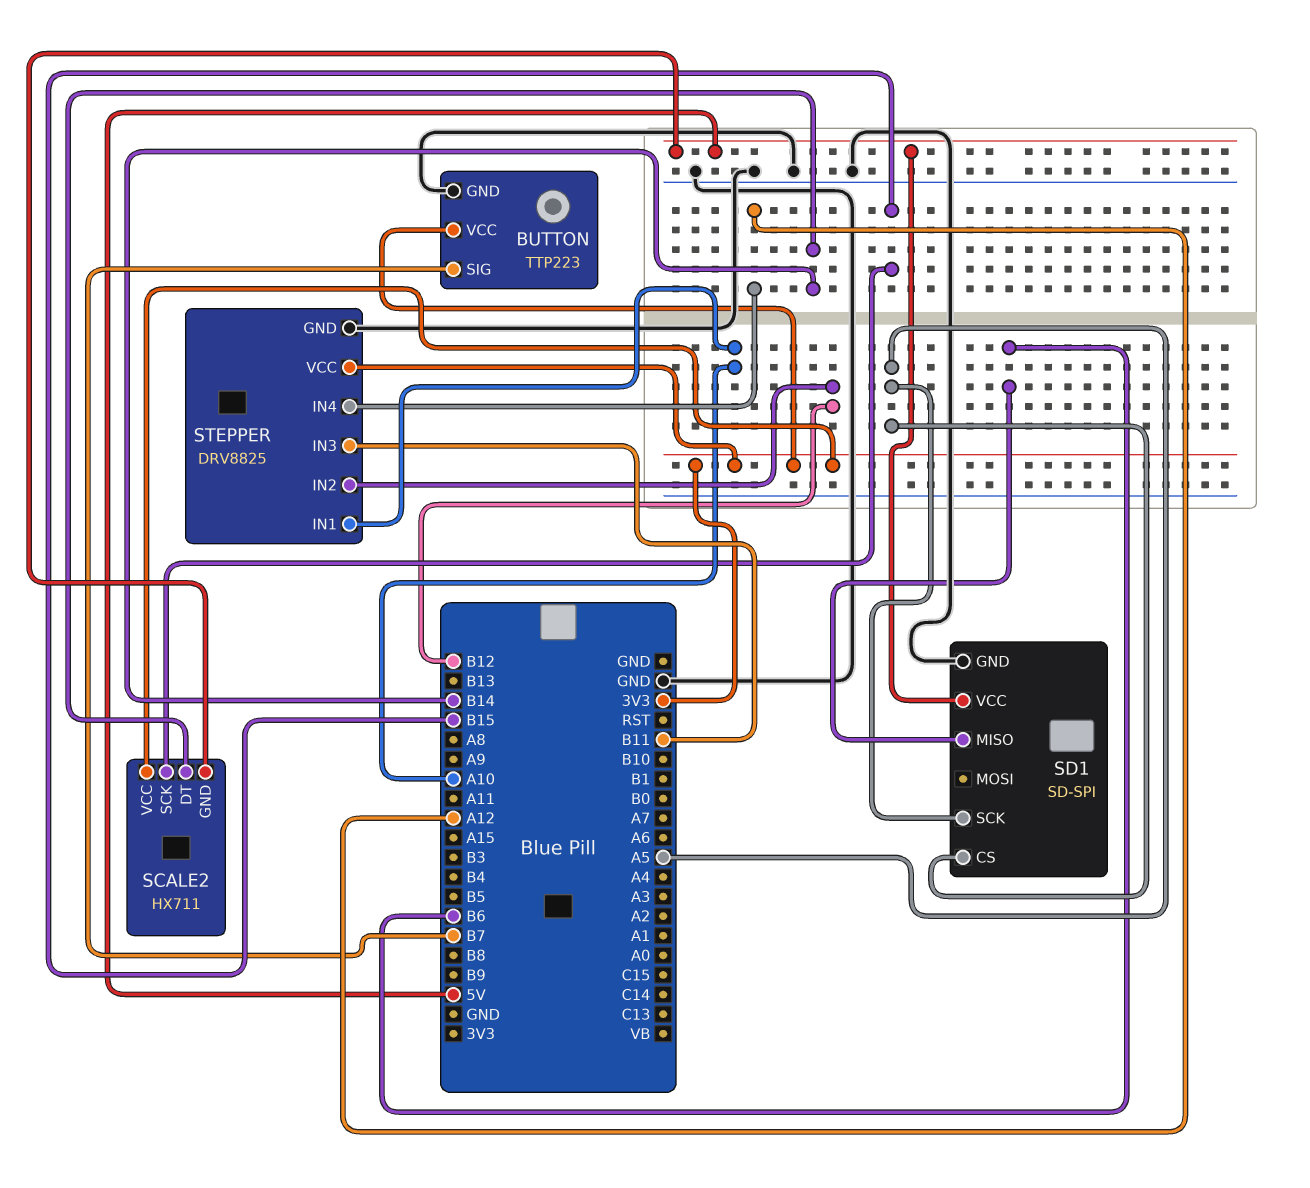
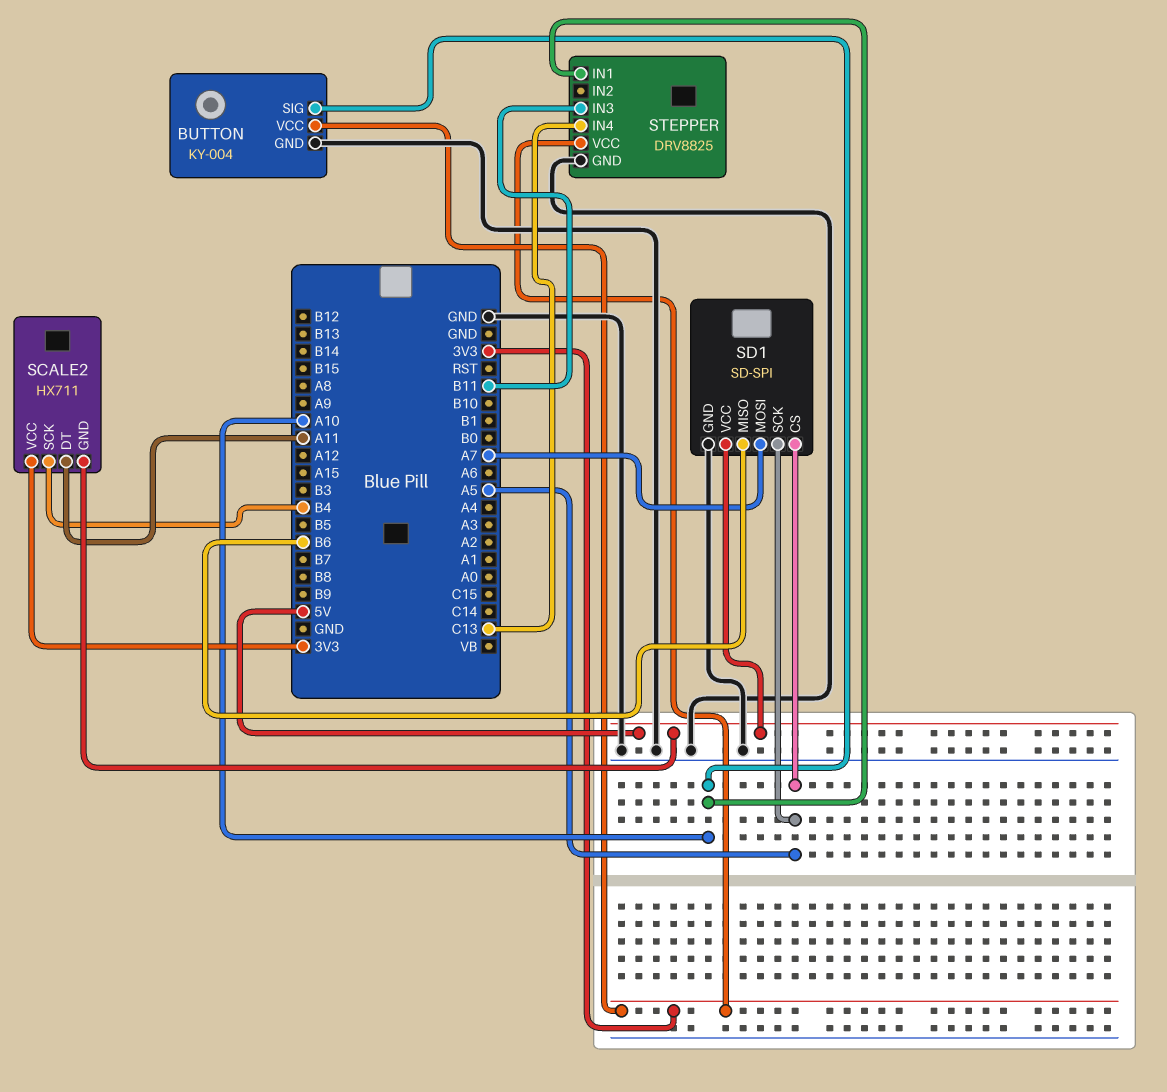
BUTTON: TTP223 -> KY-004
BUTTON pin SIG: B7 -> A10
SCALE2 pin DT: B14 -> A11
SCALE2 pin SCK: B15 -> B4
SD1 pin MOSI: none -> A7
STEPPER pin IN2: B12 -> none
STEPPER pin IN4: A12 -> C13

